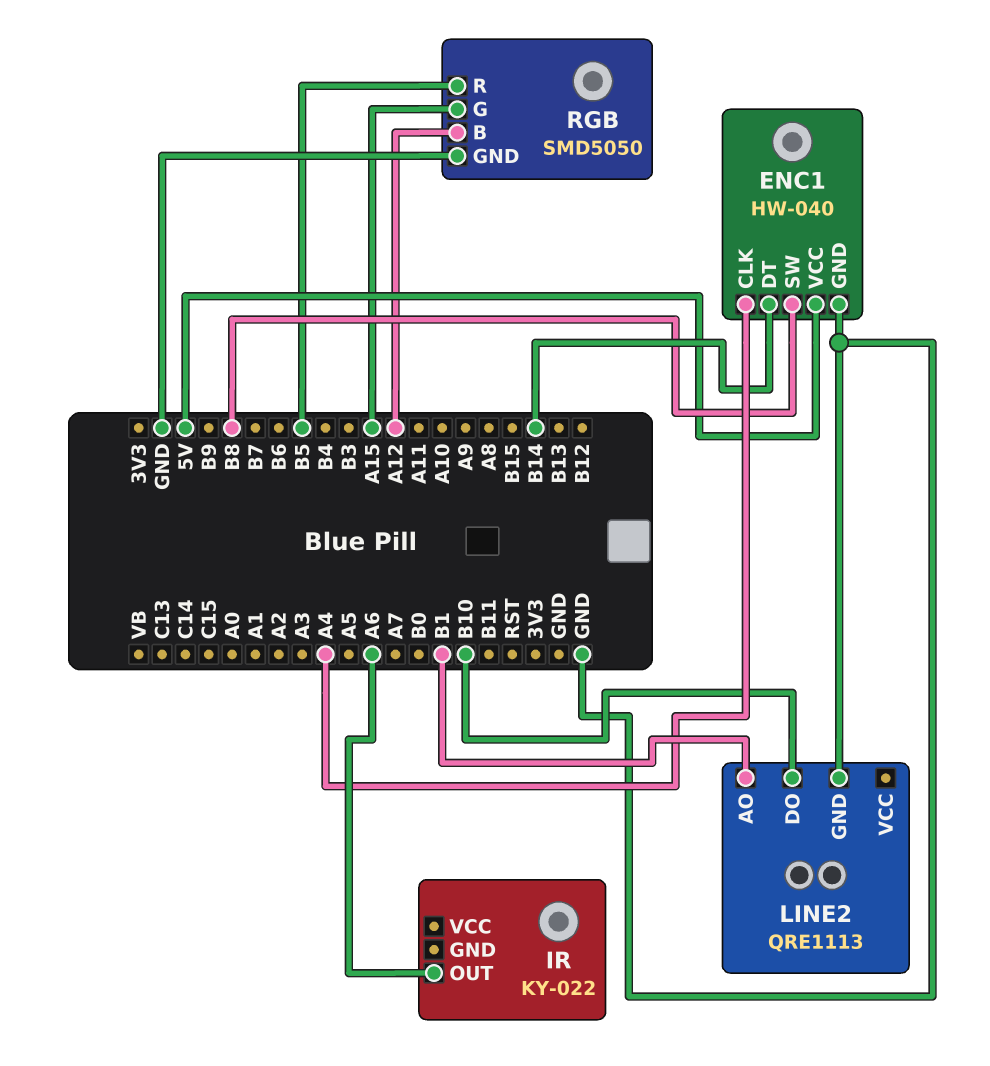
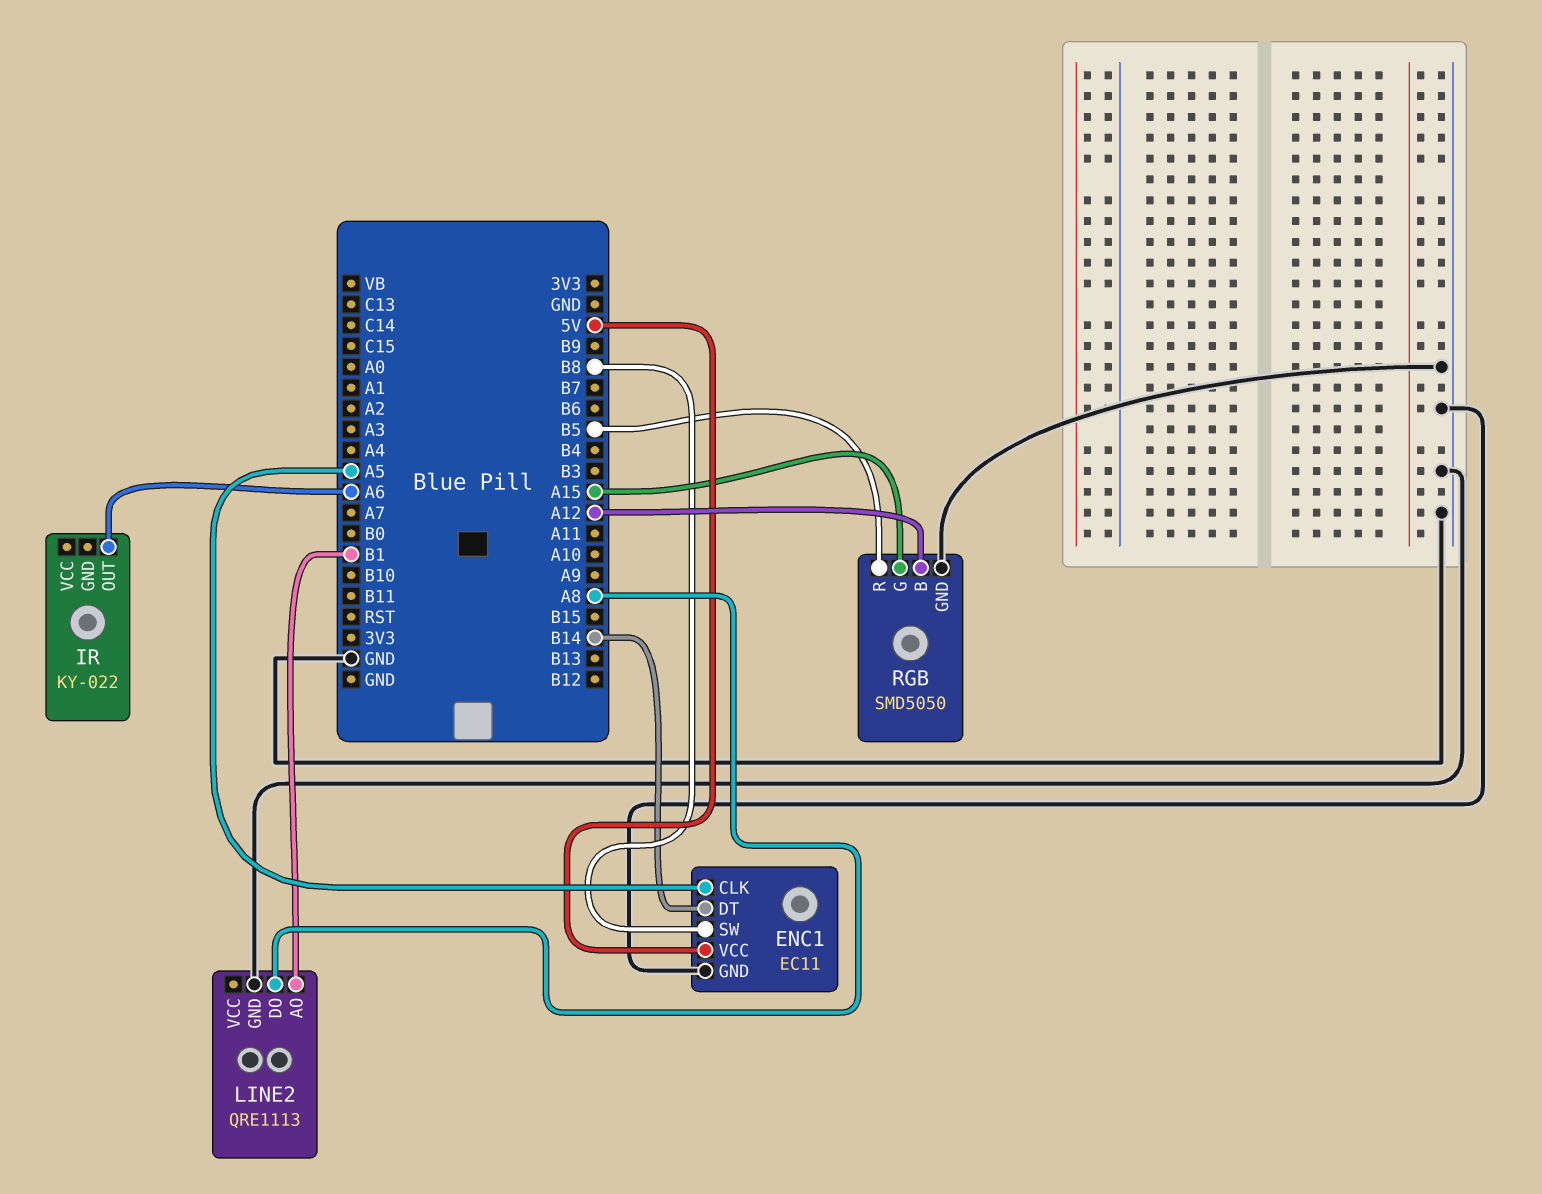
ENC1: HW-040 -> EC11
ENC1 pin CLK: A4 -> A5
LINE2 pin DO: B10 -> A8

